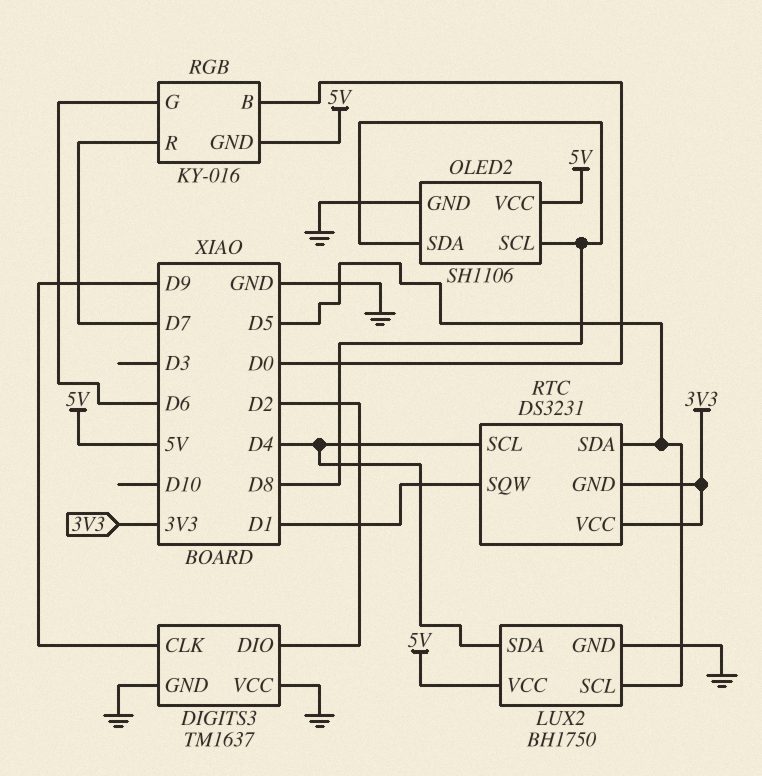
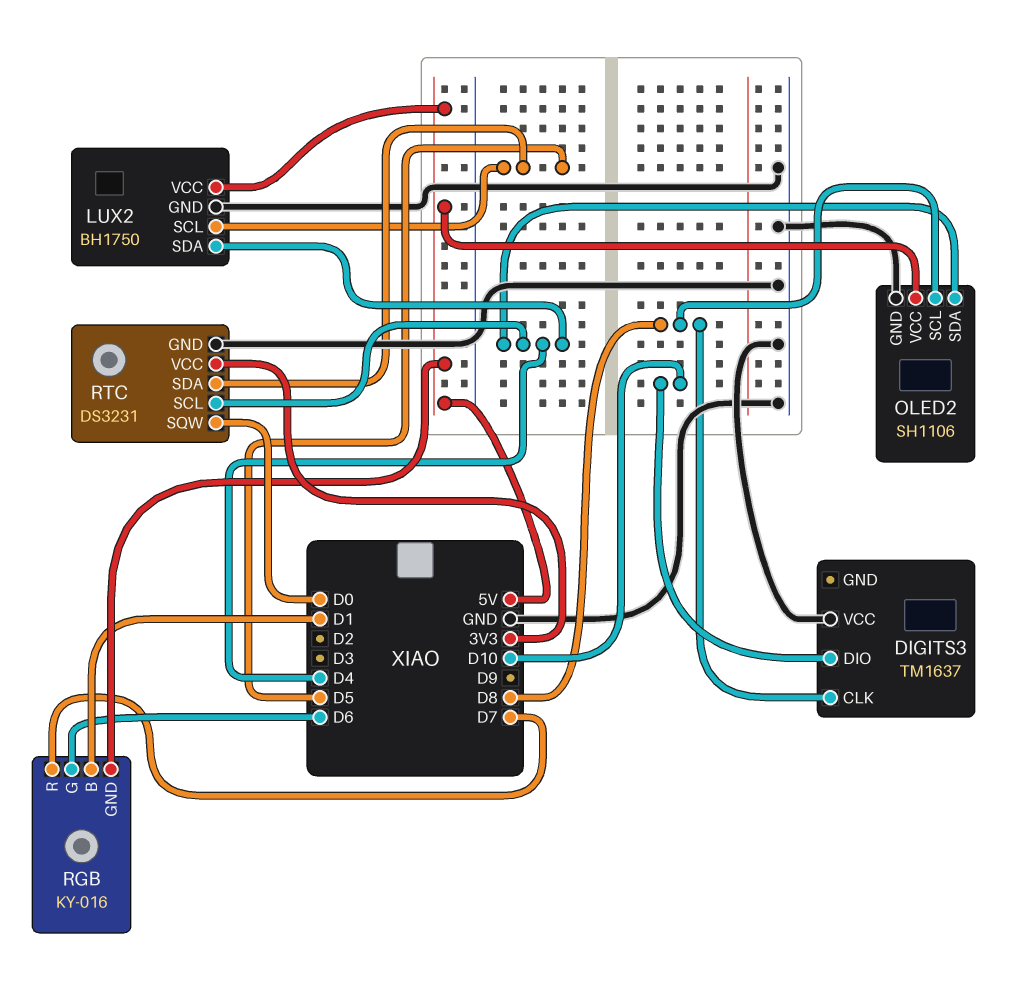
DIGITS3 pin CLK: D9 -> D8
DIGITS3 pin DIO: D2 -> D10
DIGITS3 pin GND: GND -> none
OLED2 pin SDA: D8 -> D4
RGB pin B: D0 -> D1
RTC pin GND: 3V3 -> GND
RTC pin SQW: D1 -> D0

